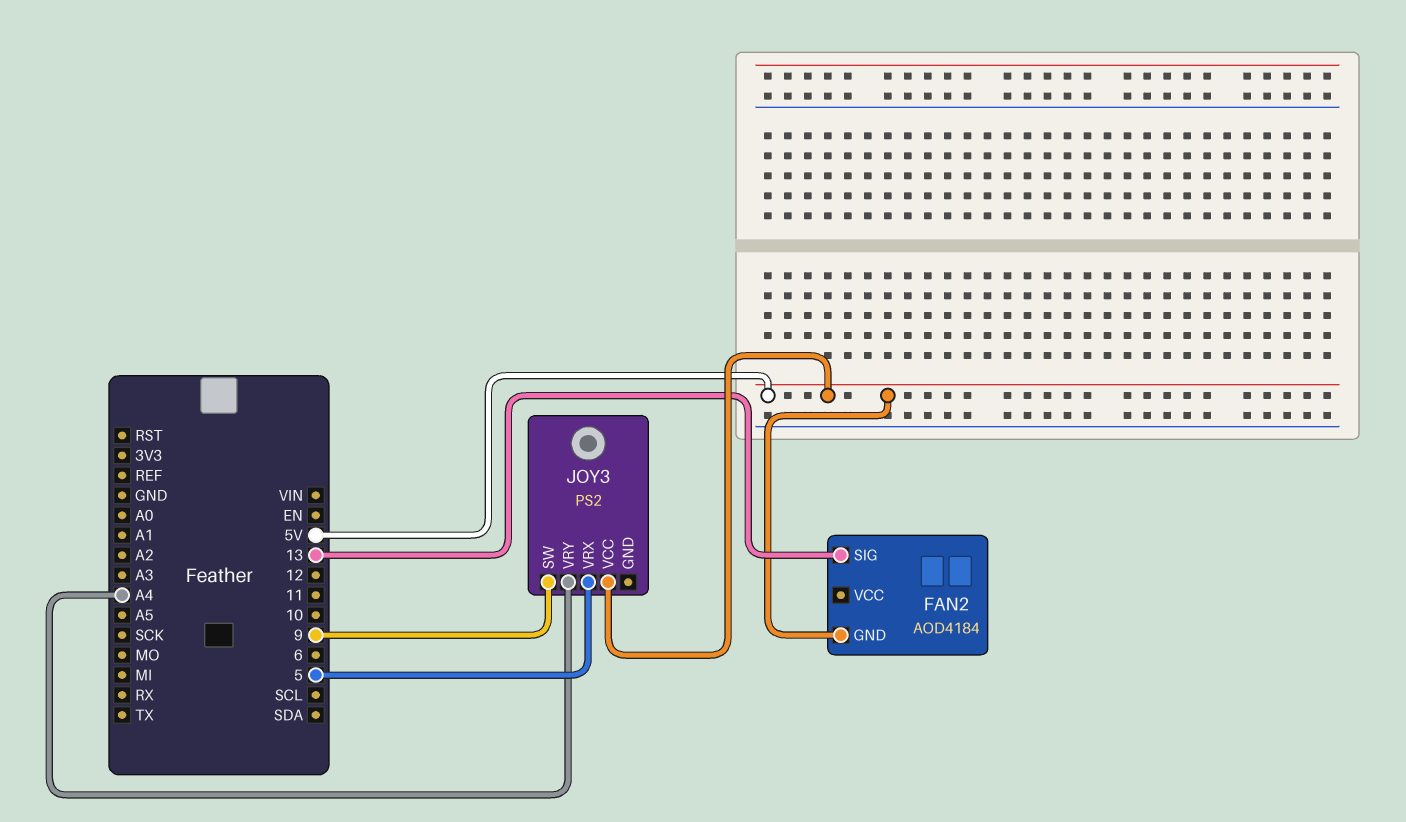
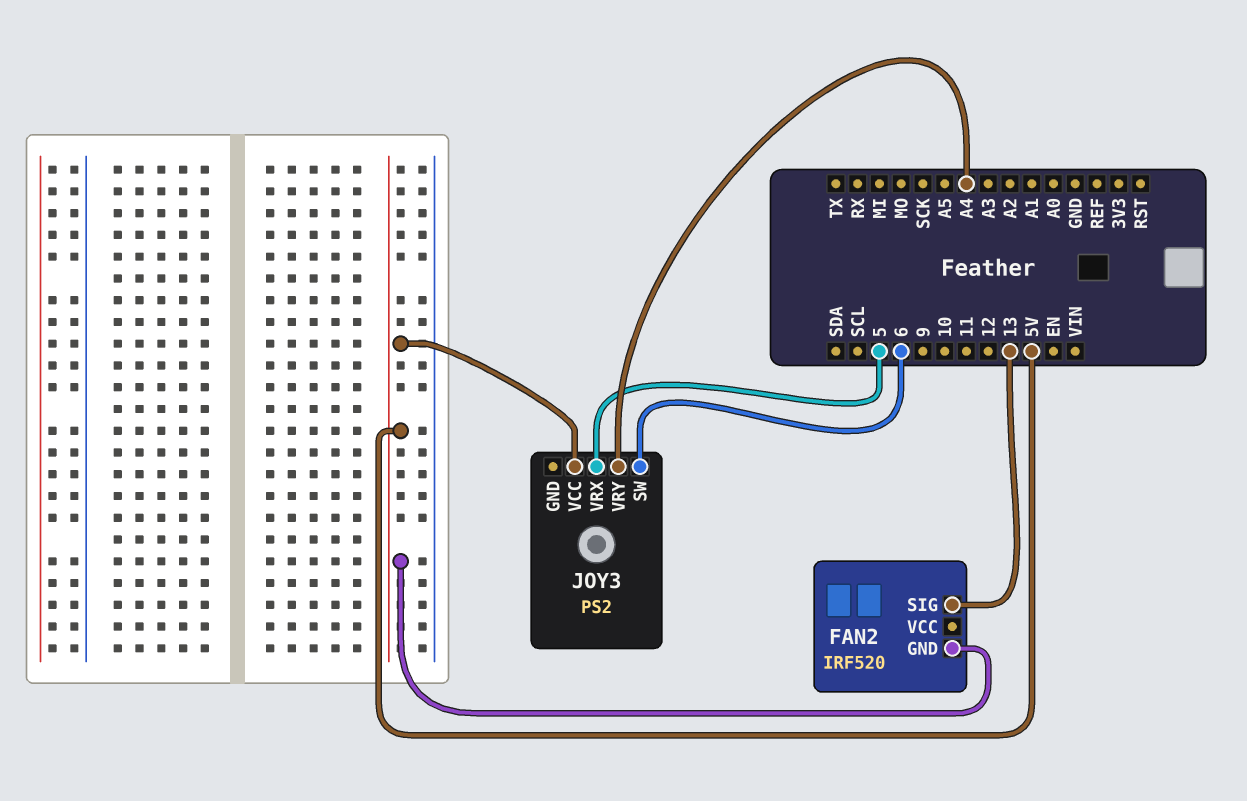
FAN2: AOD4184 -> IRF520
JOY3 pin SW: 9 -> 6

